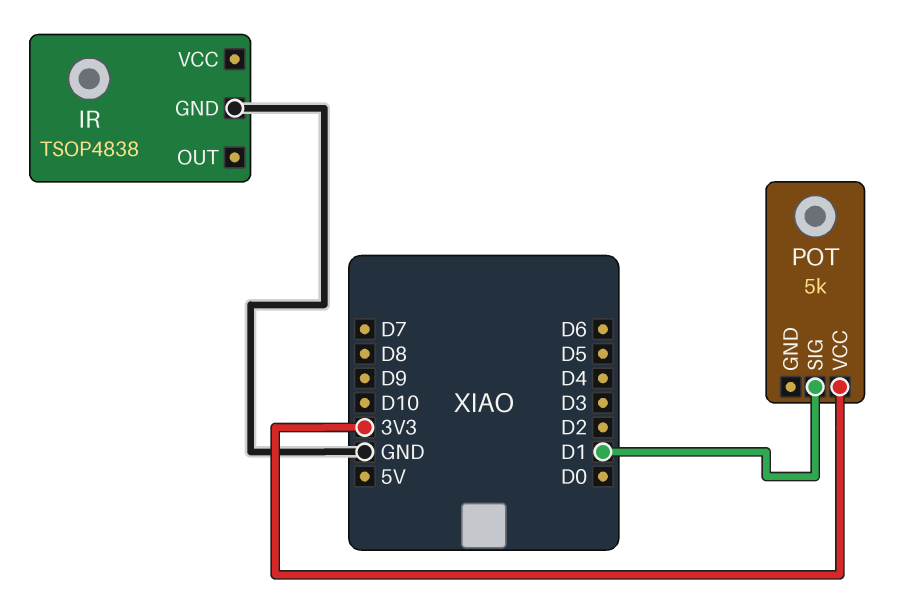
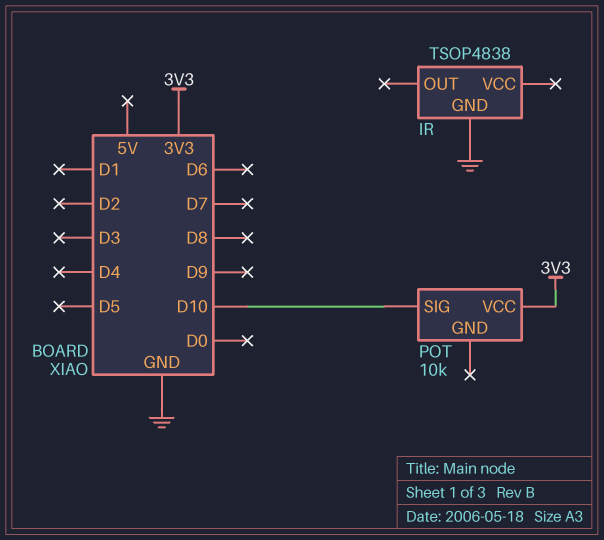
POT: 5k -> 10k
POT pin SIG: D1 -> D10

